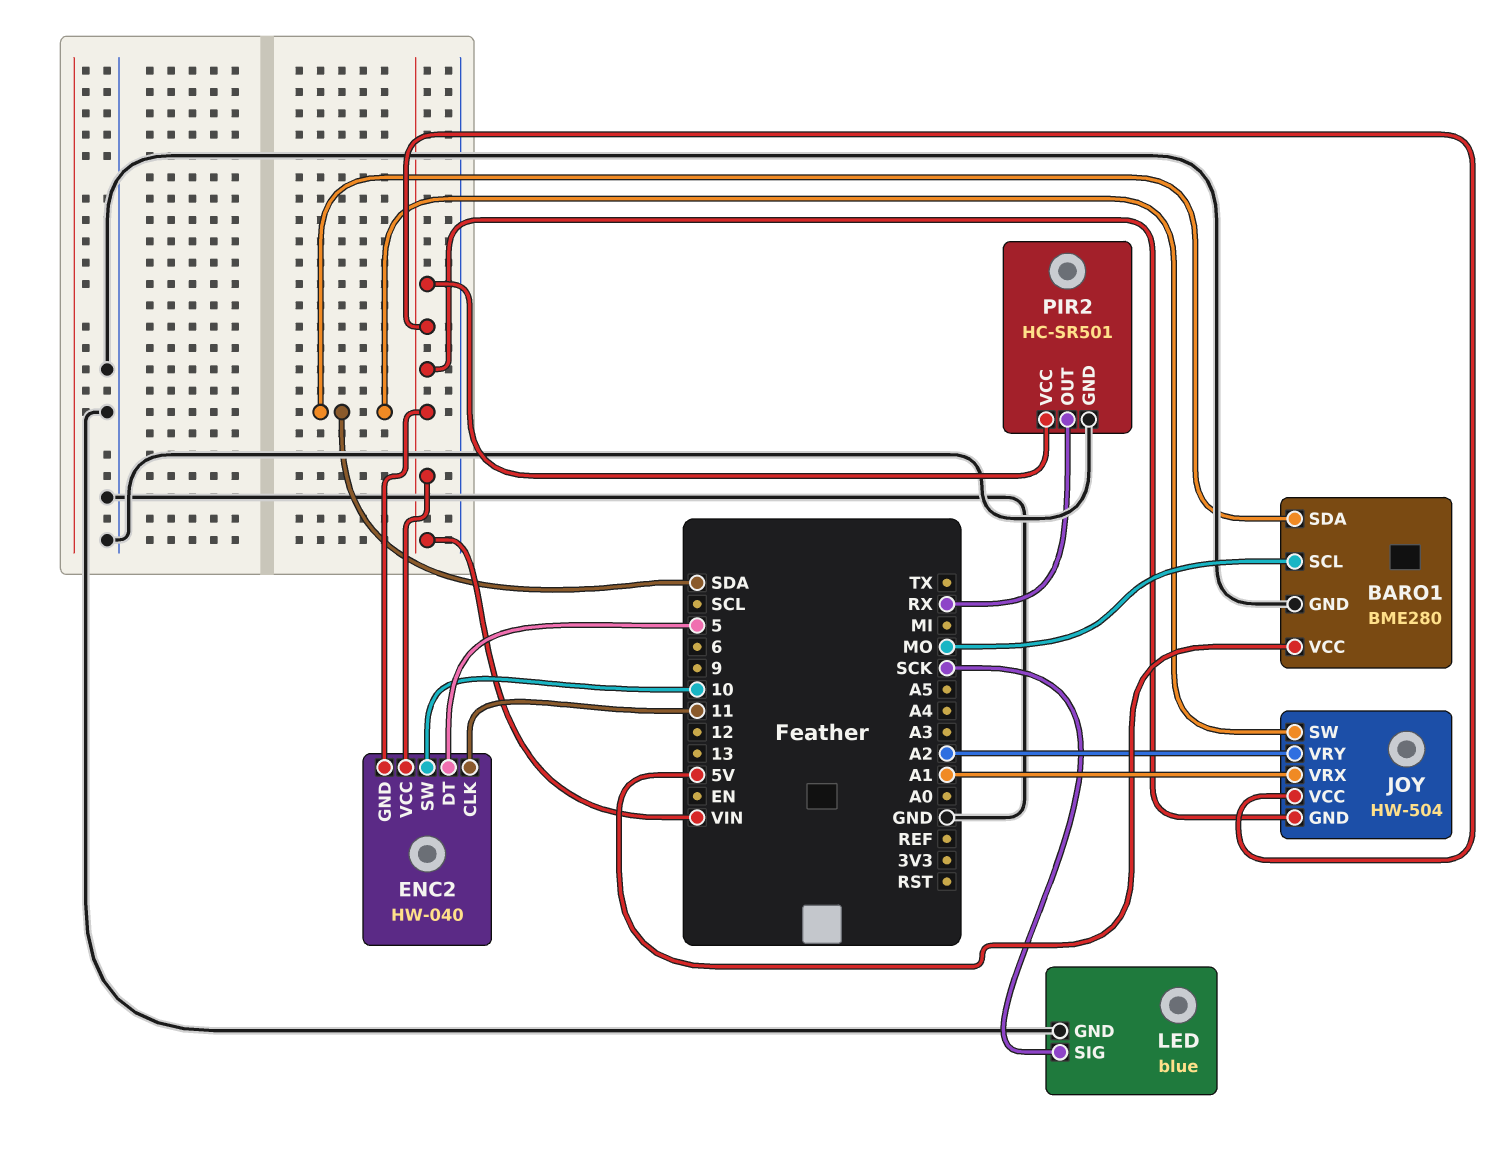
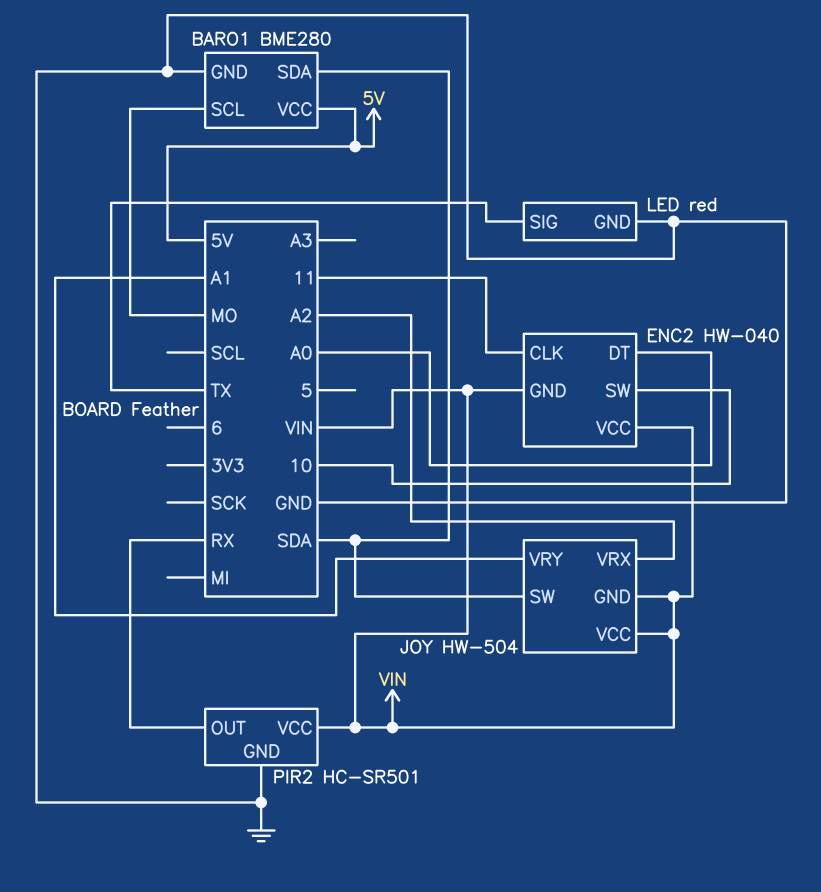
ENC2 pin DT: 5 -> A0
JOY pin VRX: A1 -> A2
JOY pin VRY: A2 -> A1
LED: blue -> red
LED pin SIG: SCK -> TX

